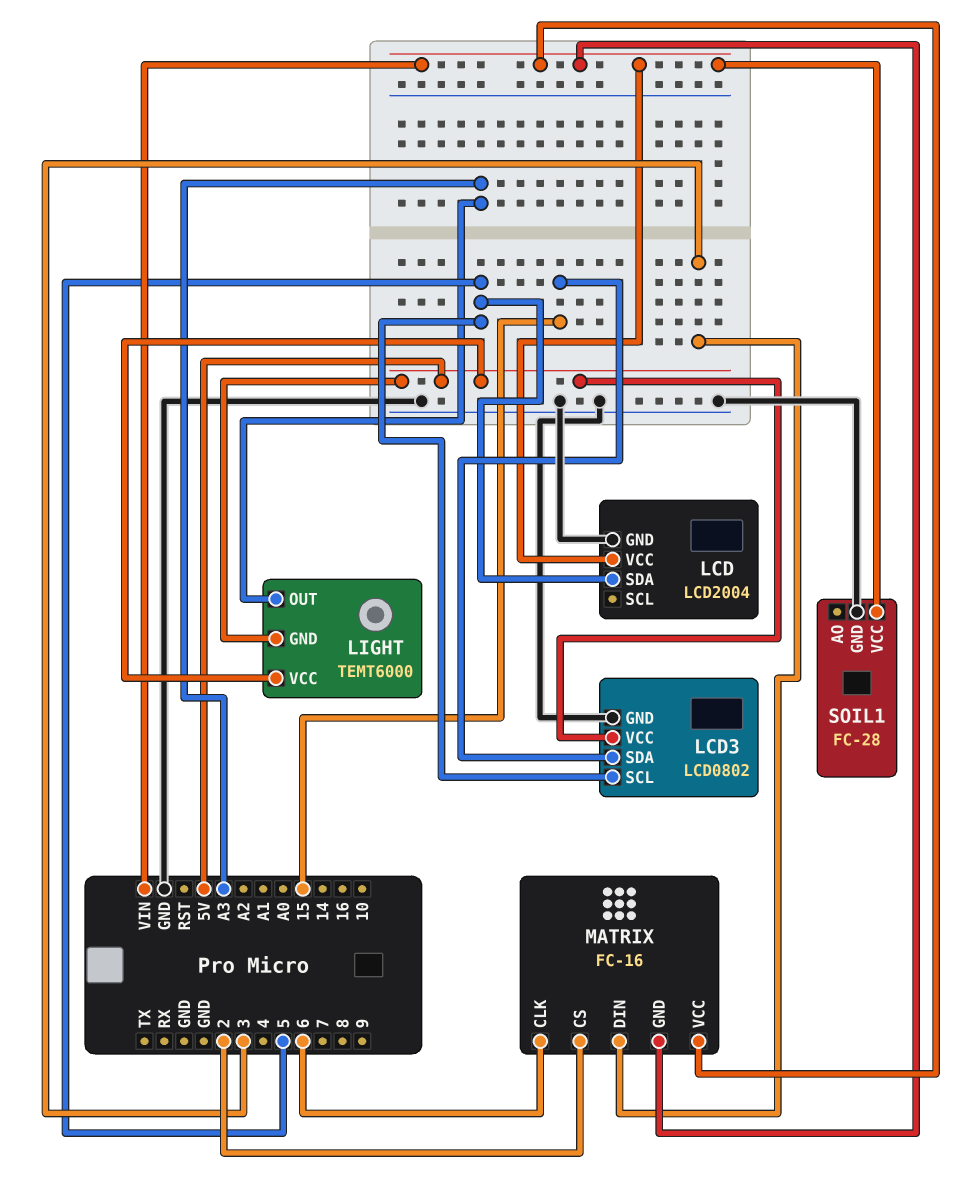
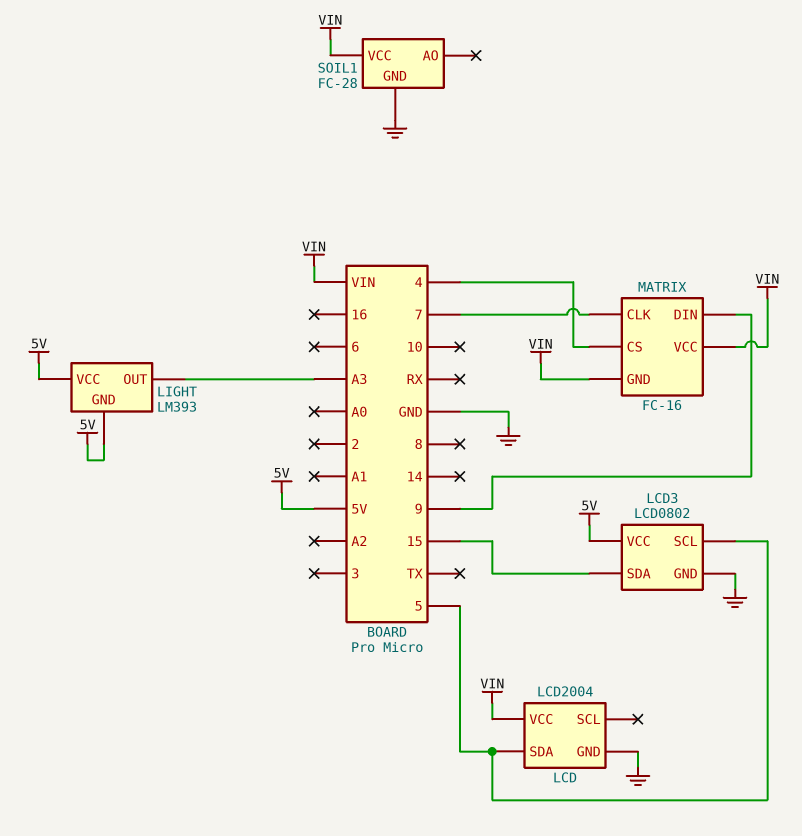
LIGHT: TEMT6000 -> LM393
MATRIX pin CLK: 6 -> 7
MATRIX pin CS: 2 -> 4
MATRIX pin DIN: 3 -> 9

